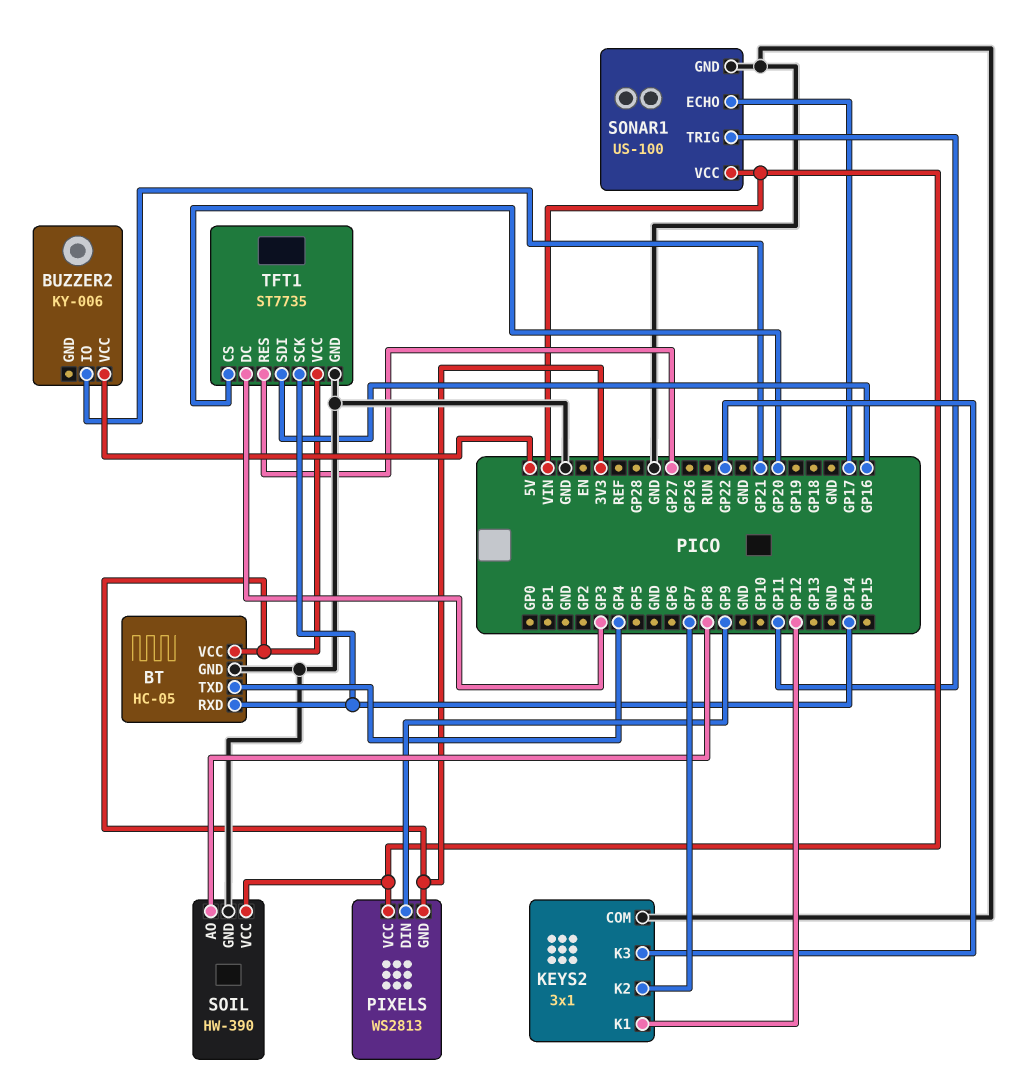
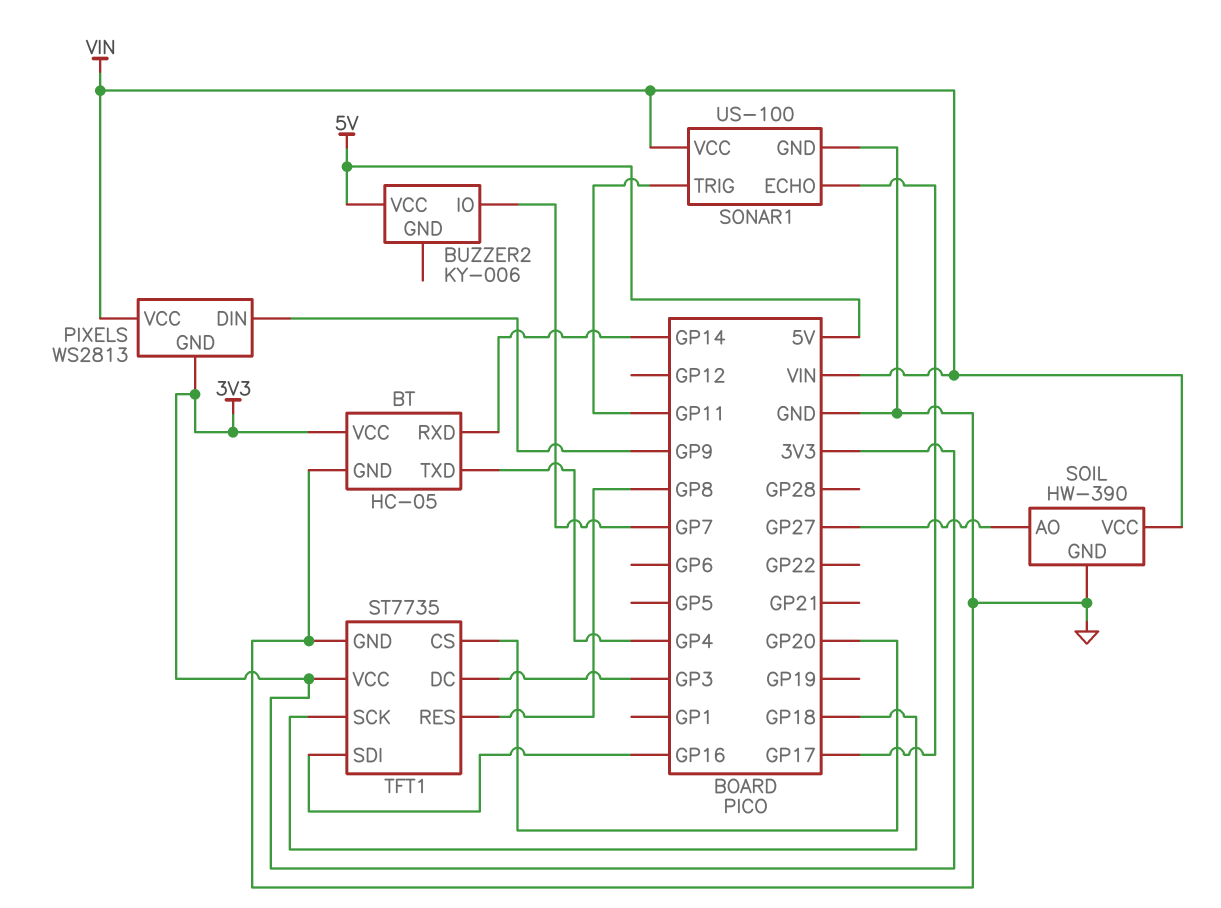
BUZZER2 pin IO: GP21 -> GP7
KEYS2: 3x1 -> none
KEYS2 pin COM: GND -> none
KEYS2 pin K1: GP12 -> none
KEYS2 pin K2: GP7 -> none
KEYS2 pin K3: GP22 -> none
SOIL pin AO: GP8 -> GP27
TFT1 pin RES: GP27 -> GP8
TFT1 pin SCK: GP14 -> GP18

